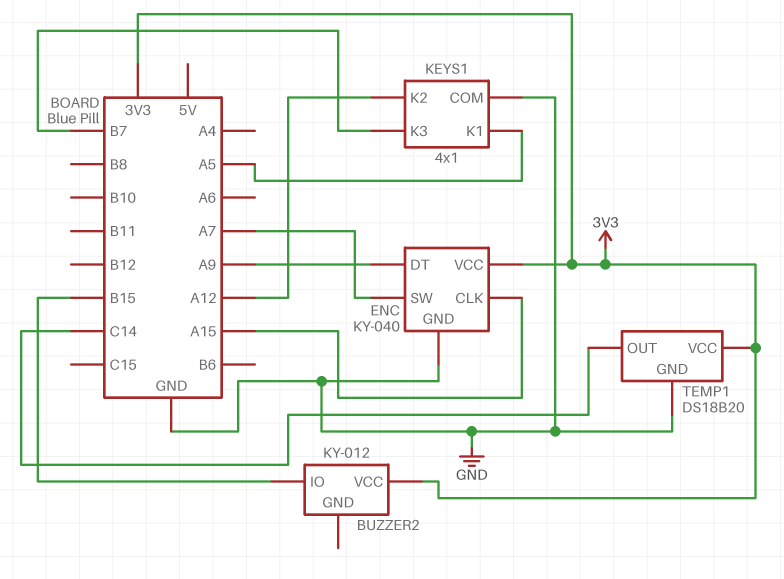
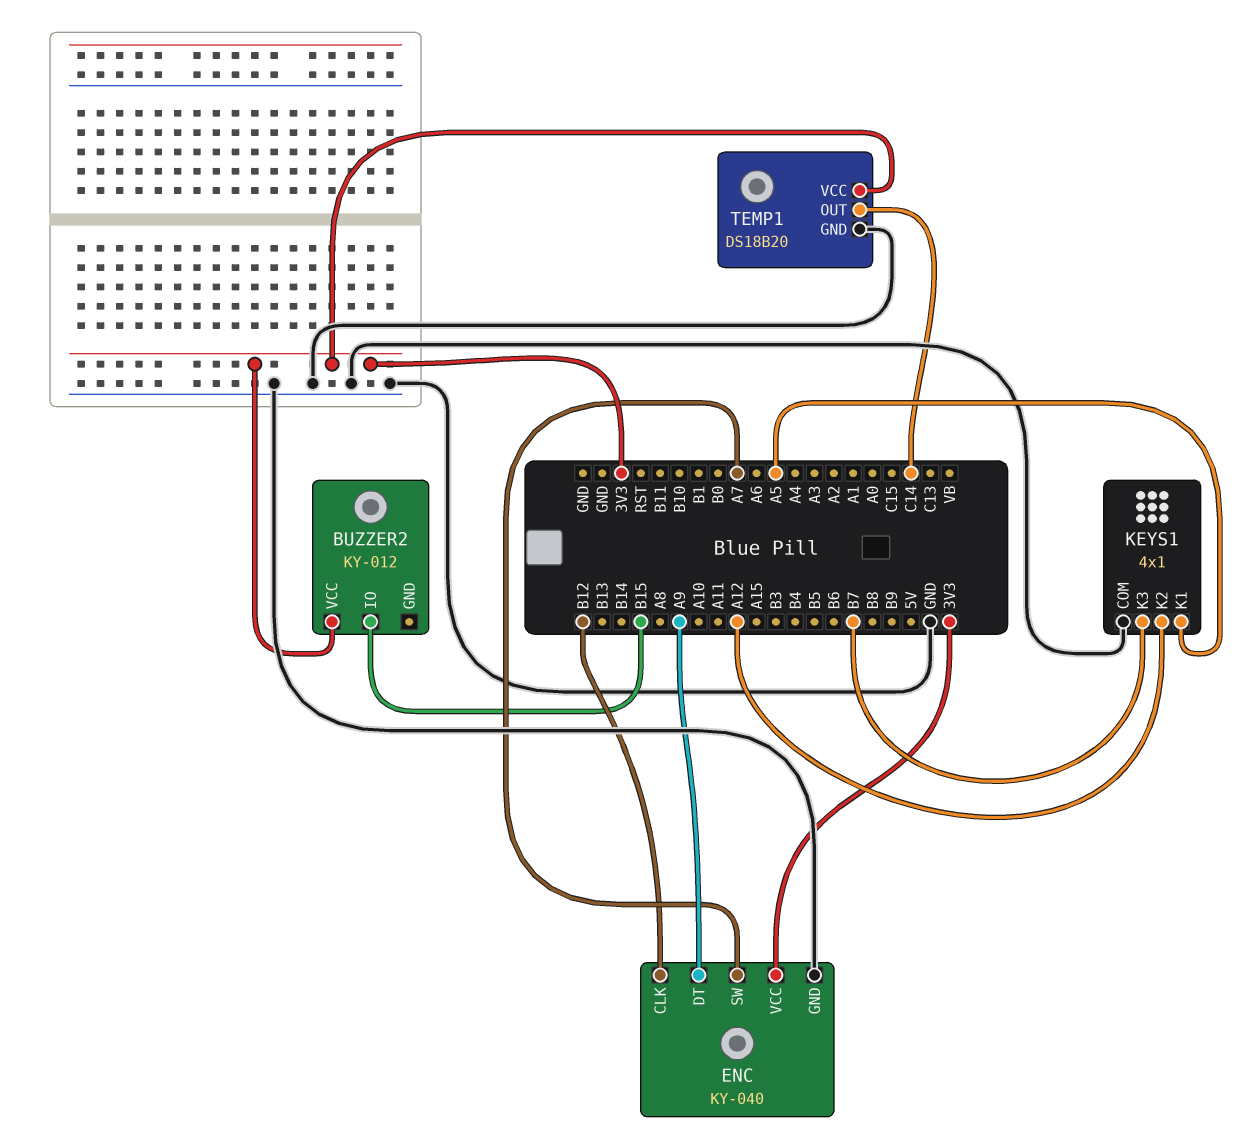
ENC pin CLK: A15 -> B12

